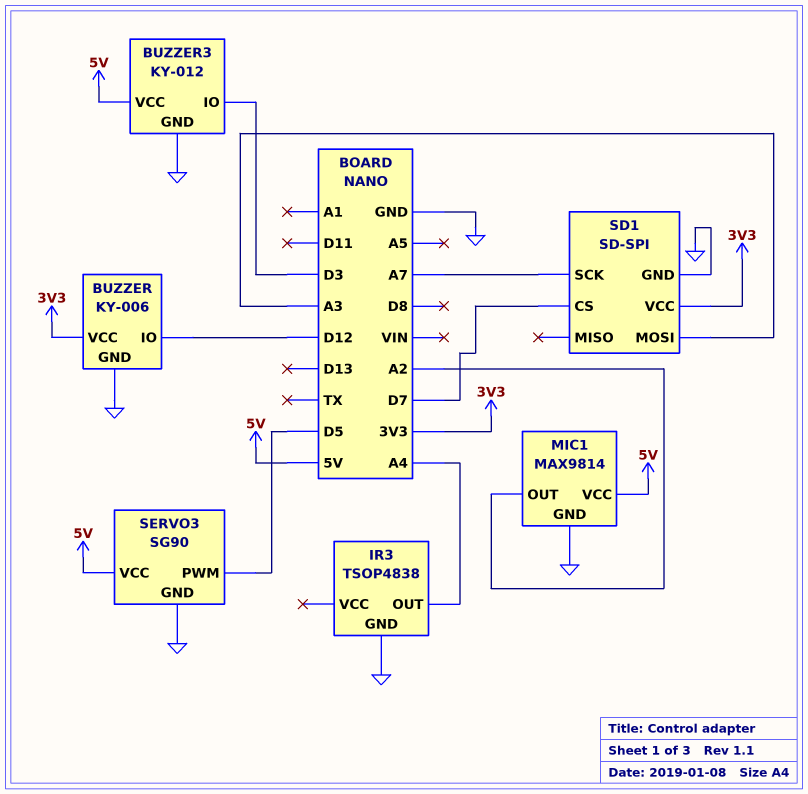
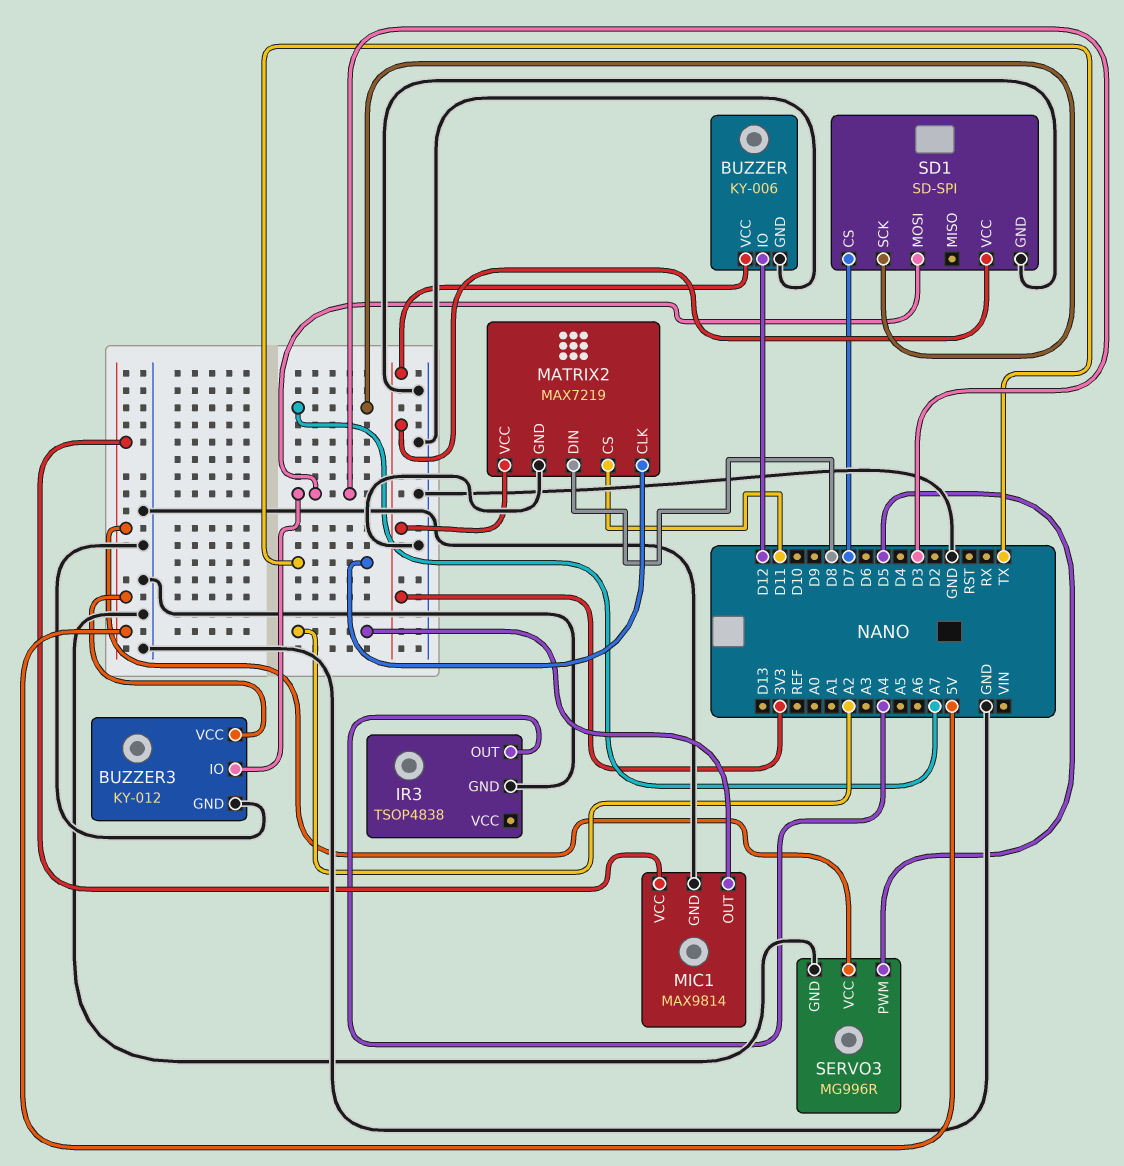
MATRIX2: none -> MAX7219
MATRIX2 pin CLK: none -> TX
MATRIX2 pin CS: none -> D11
MATRIX2 pin DIN: none -> D8
MATRIX2 pin GND: none -> GND
MATRIX2 pin VCC: none -> 3V3
SD1 pin MOSI: A3 -> D3
SERVO3: SG90 -> MG996R

